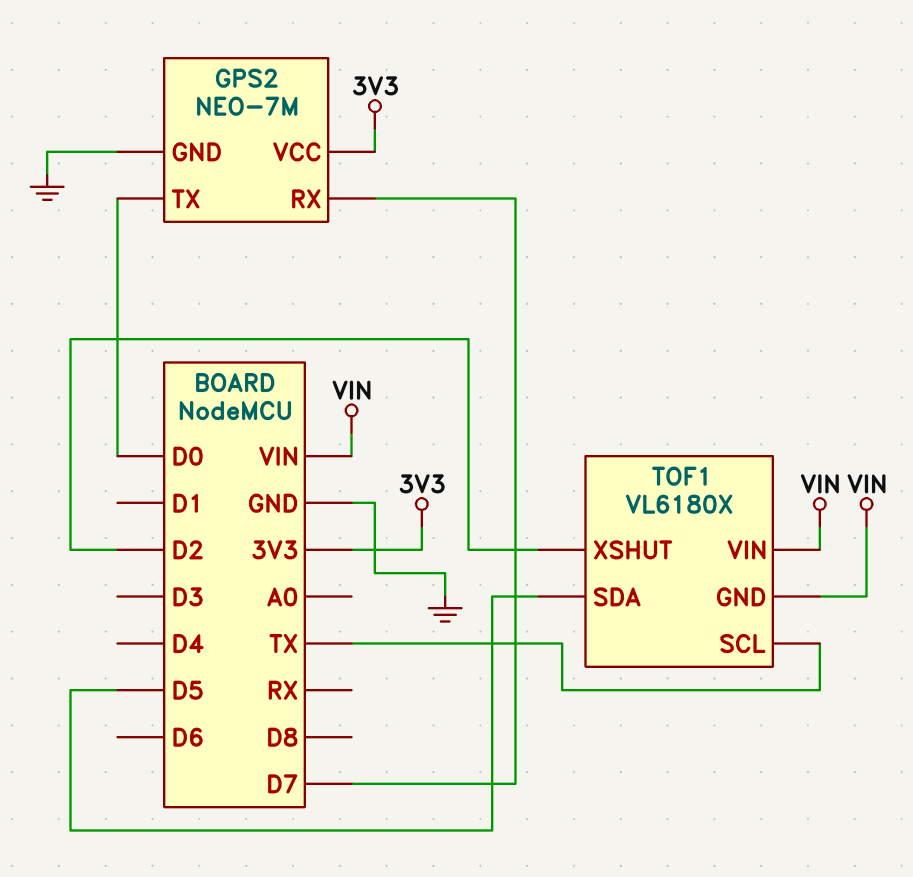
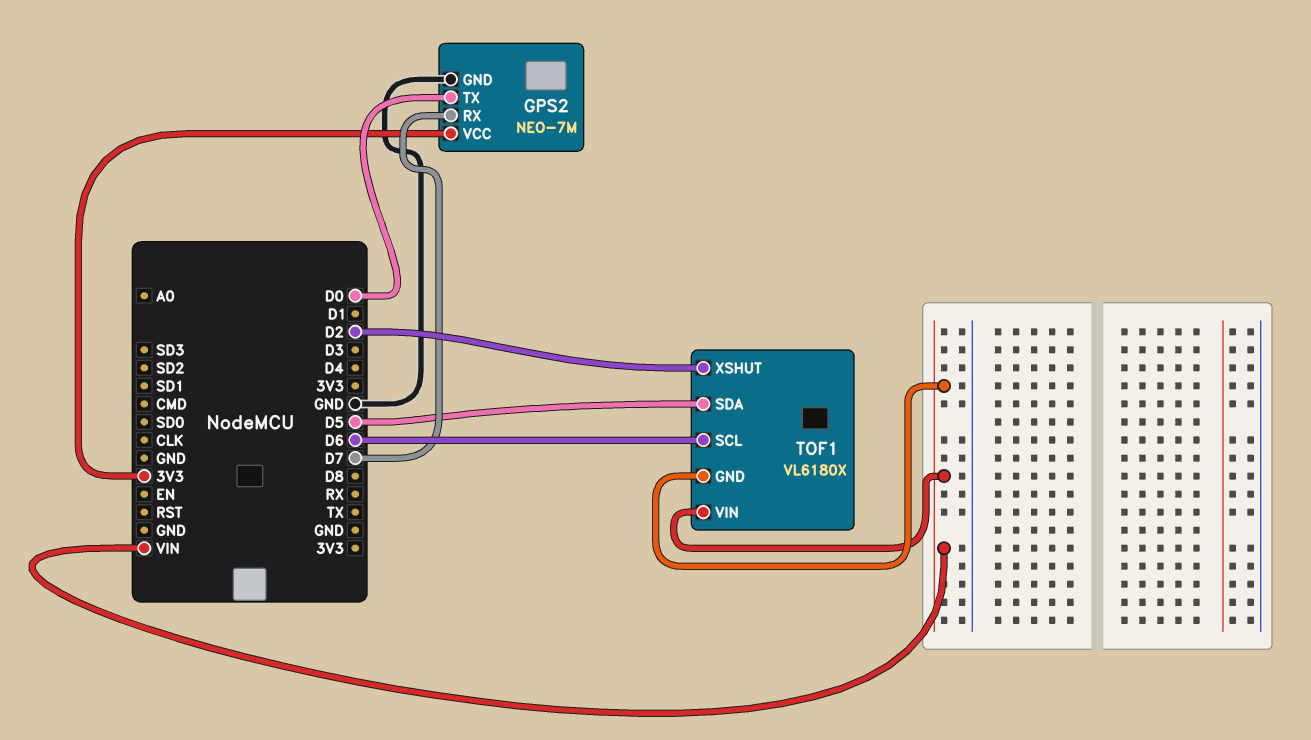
TOF1 pin SCL: TX -> D6

